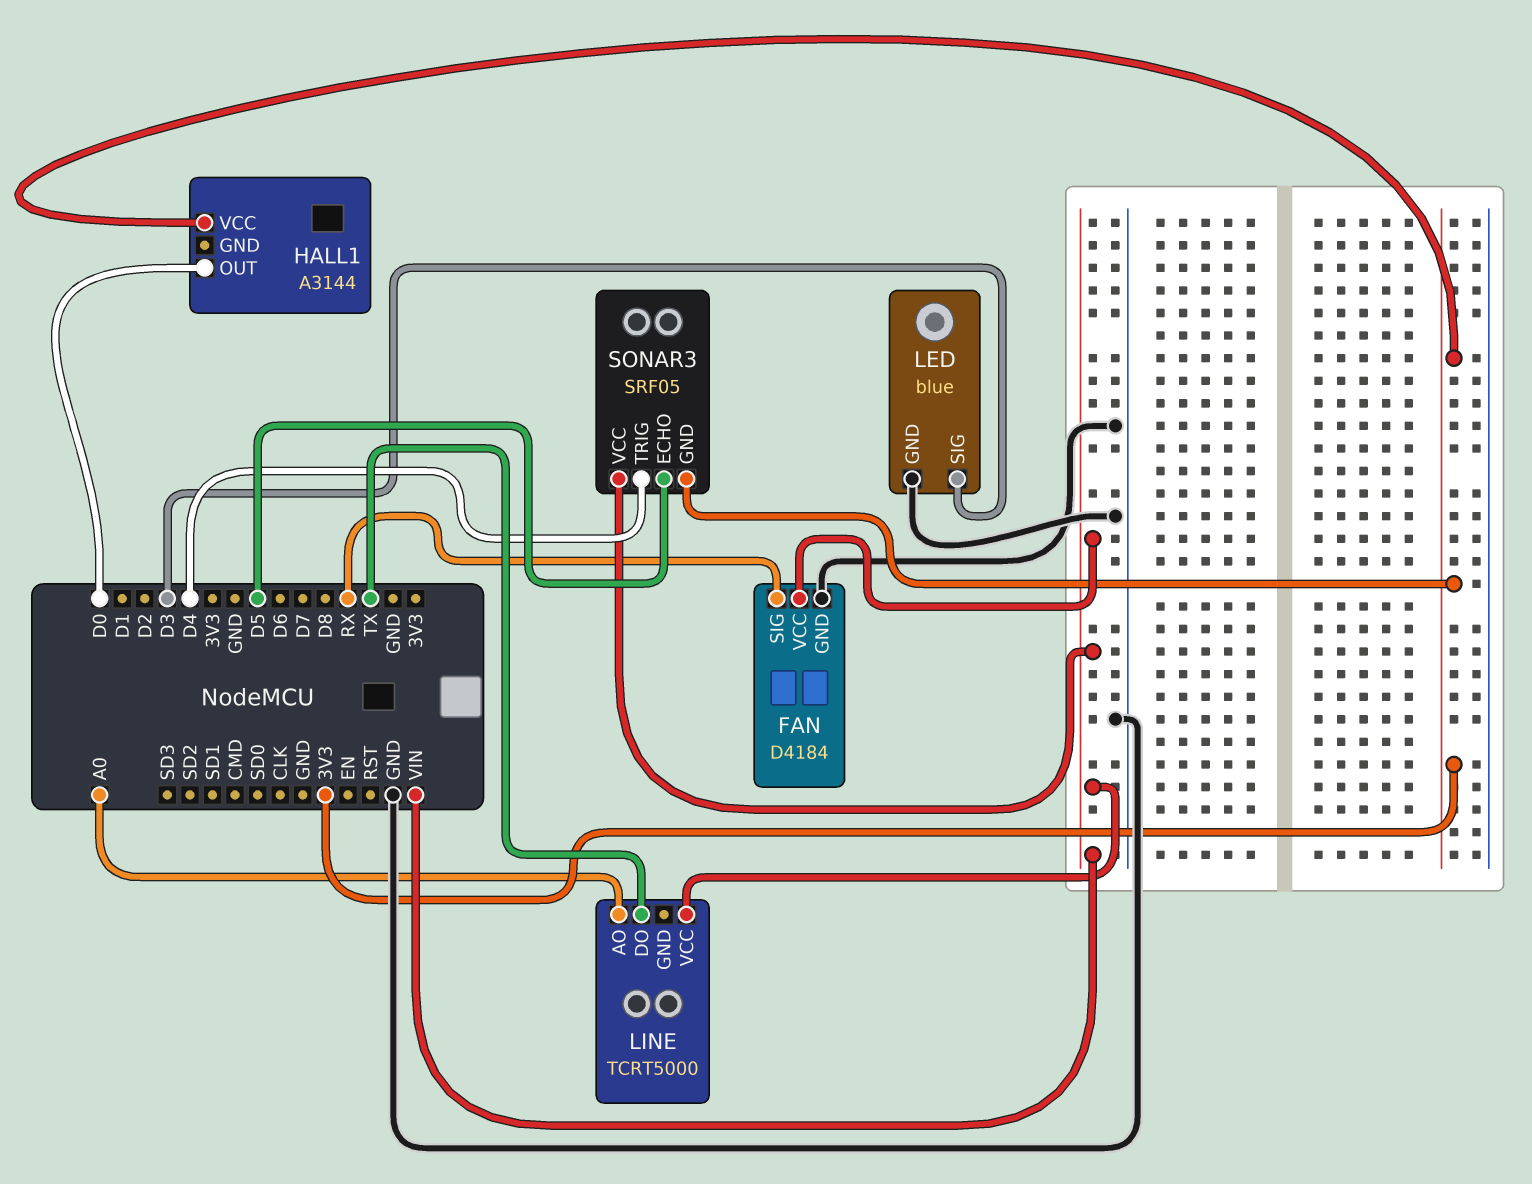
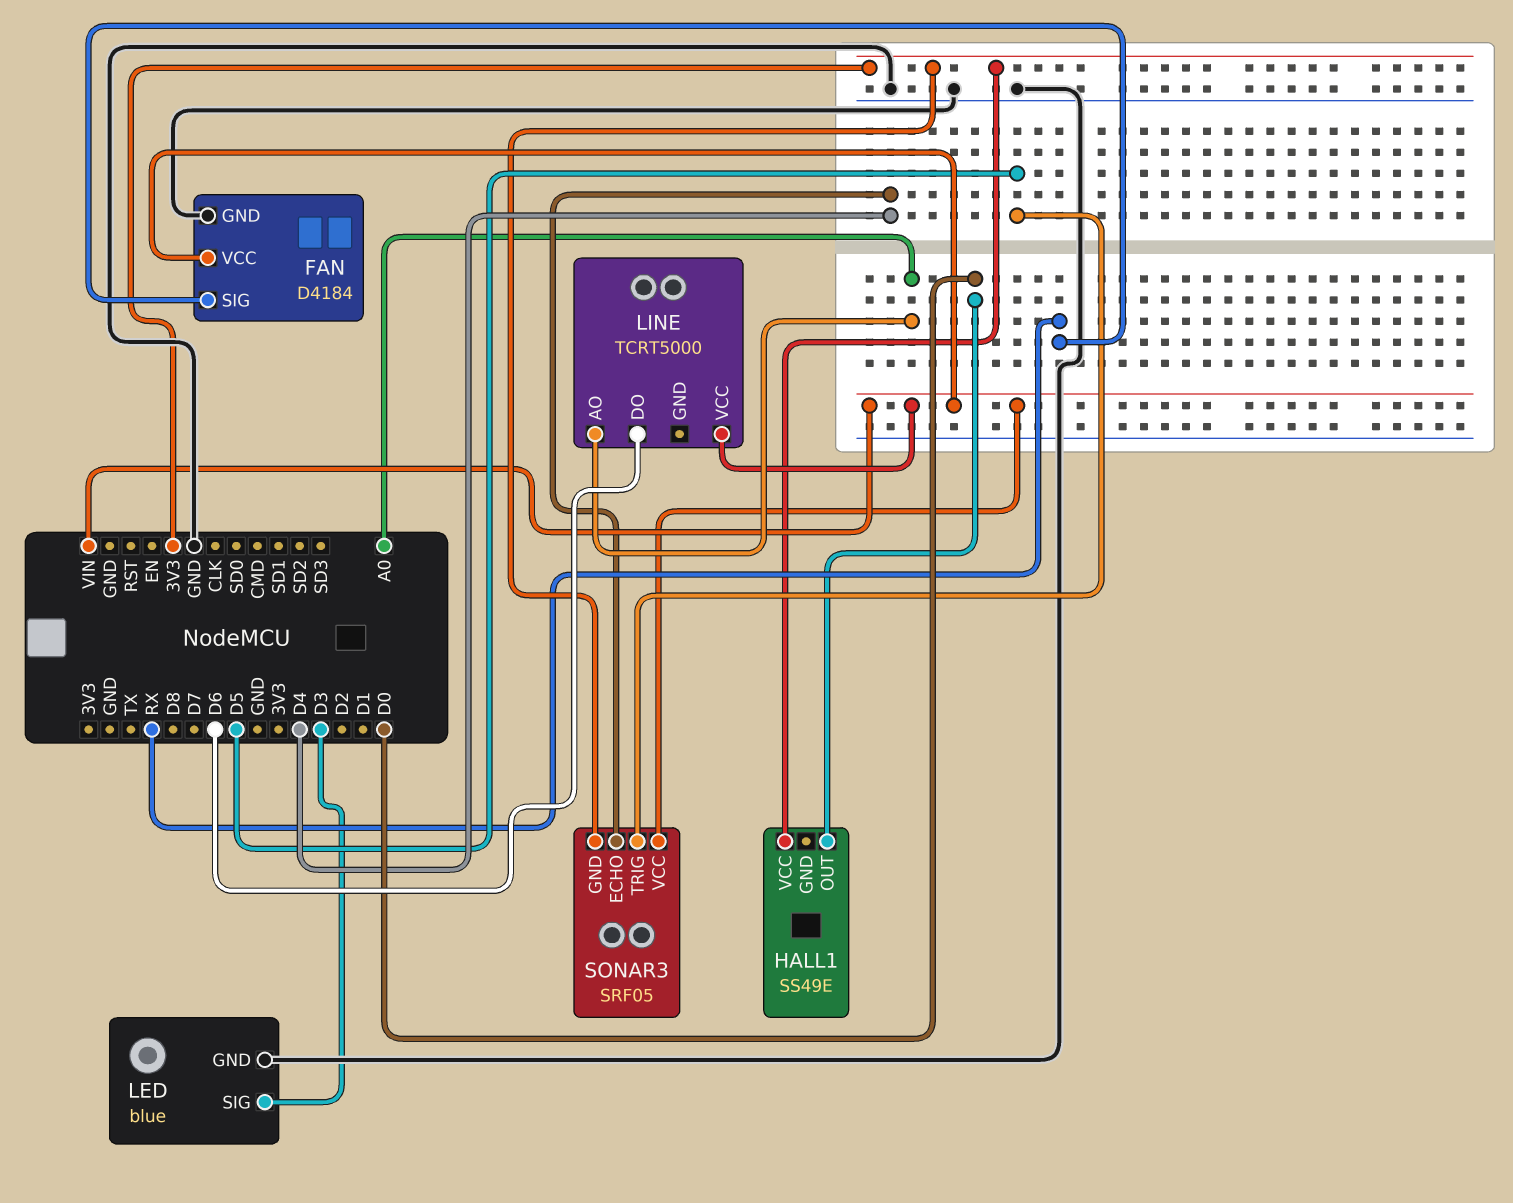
HALL1: A3144 -> SS49E
LINE pin DO: TX -> D6
SONAR3 pin ECHO: D5 -> D4
SONAR3 pin TRIG: D4 -> D5

